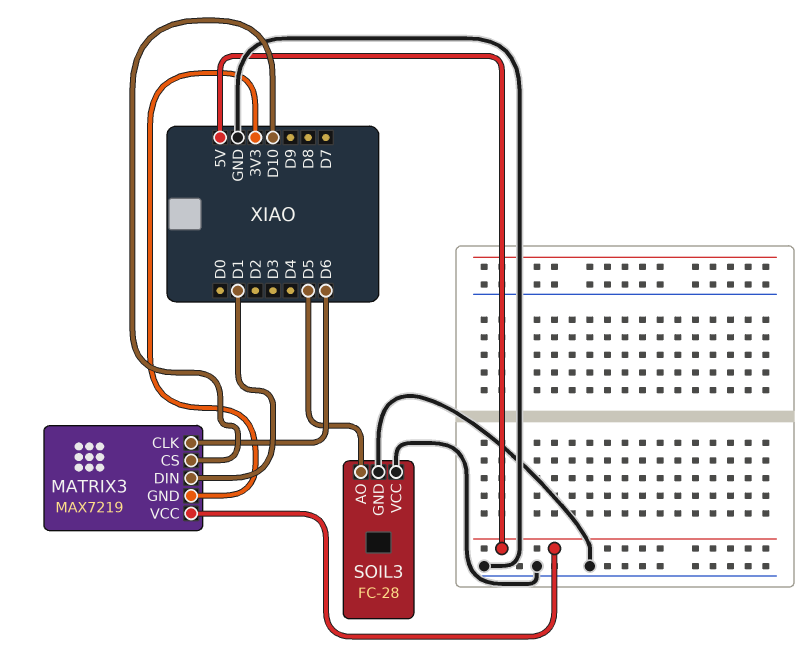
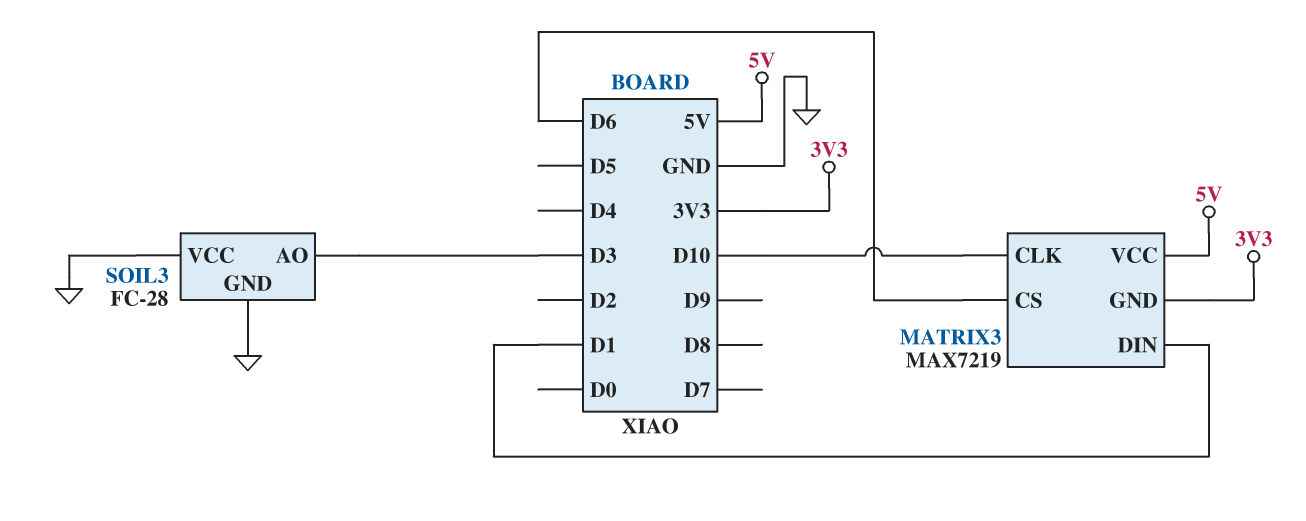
MATRIX3 pin CLK: D6 -> D10
MATRIX3 pin CS: D10 -> D6
SOIL3 pin AO: D5 -> D3

